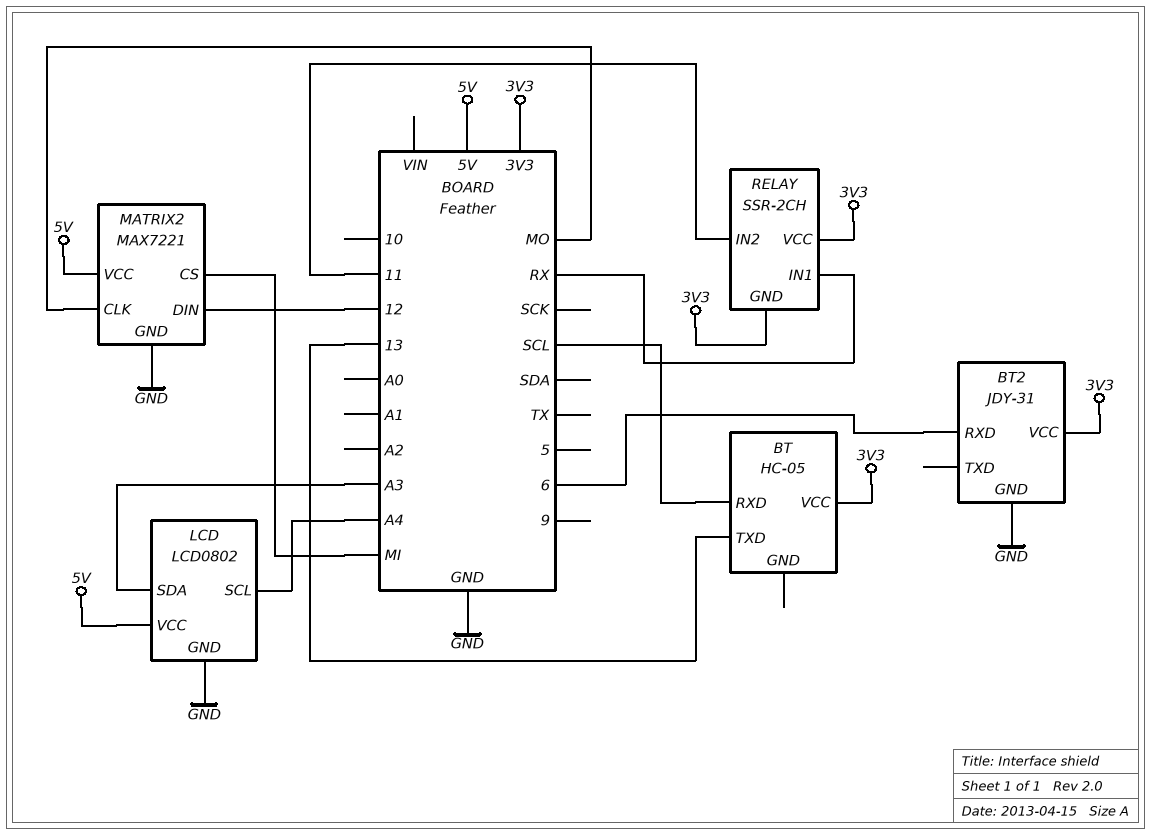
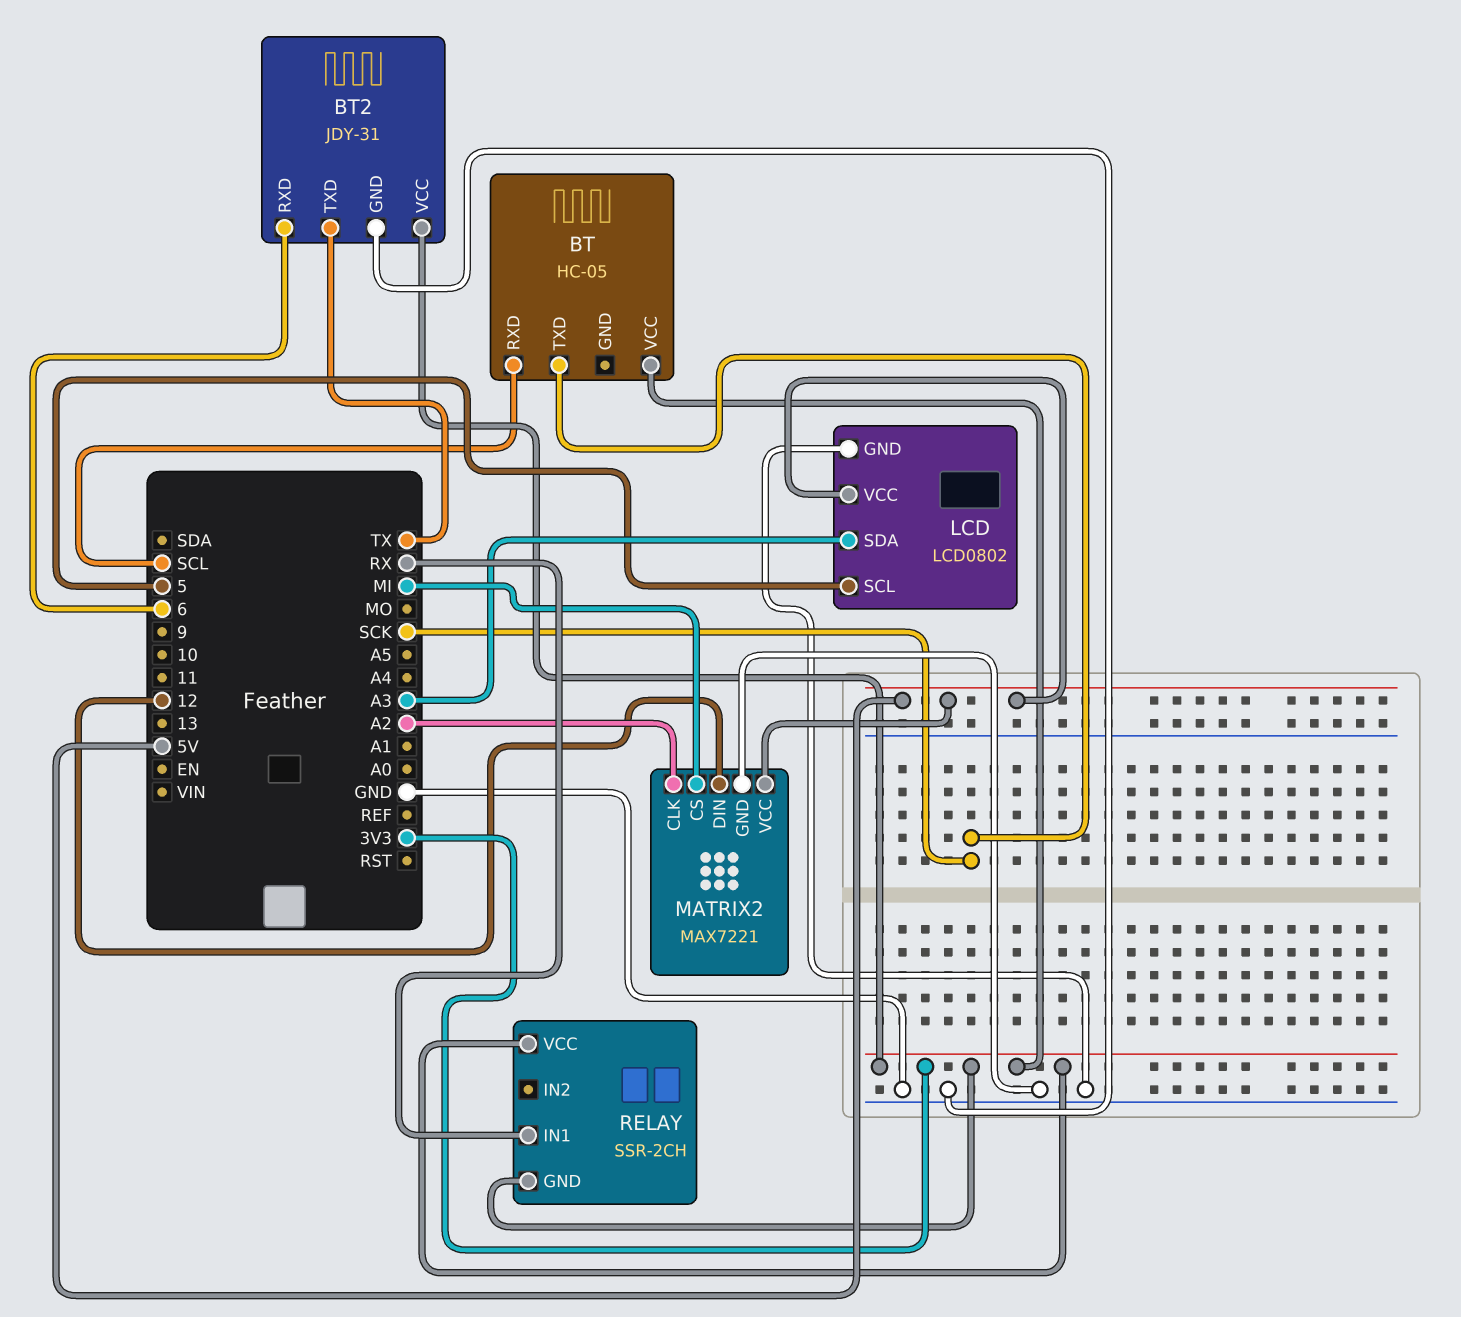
BT pin TXD: 13 -> SCK
BT2 pin TXD: none -> TX
LCD pin SCL: A4 -> 5
MATRIX2 pin CLK: MO -> A2
RELAY pin IN2: 11 -> none

